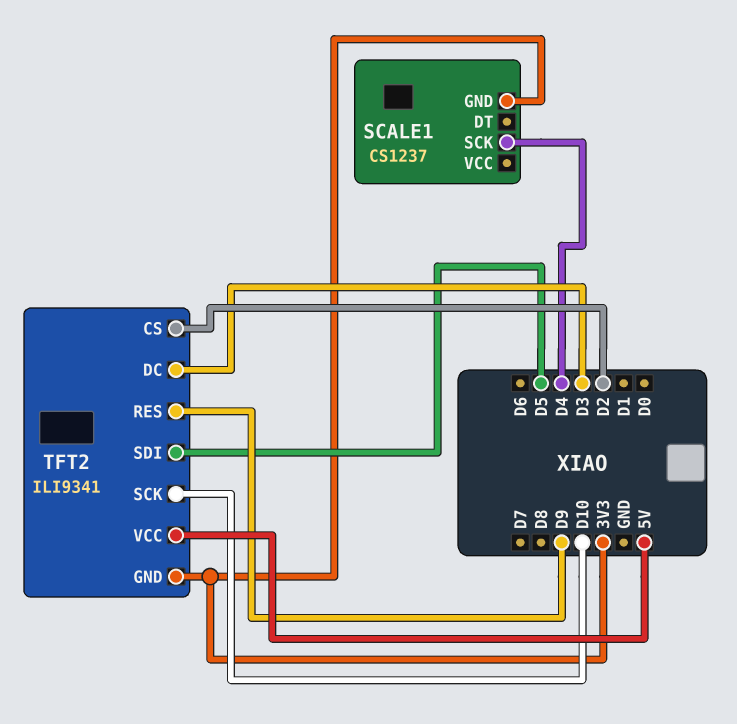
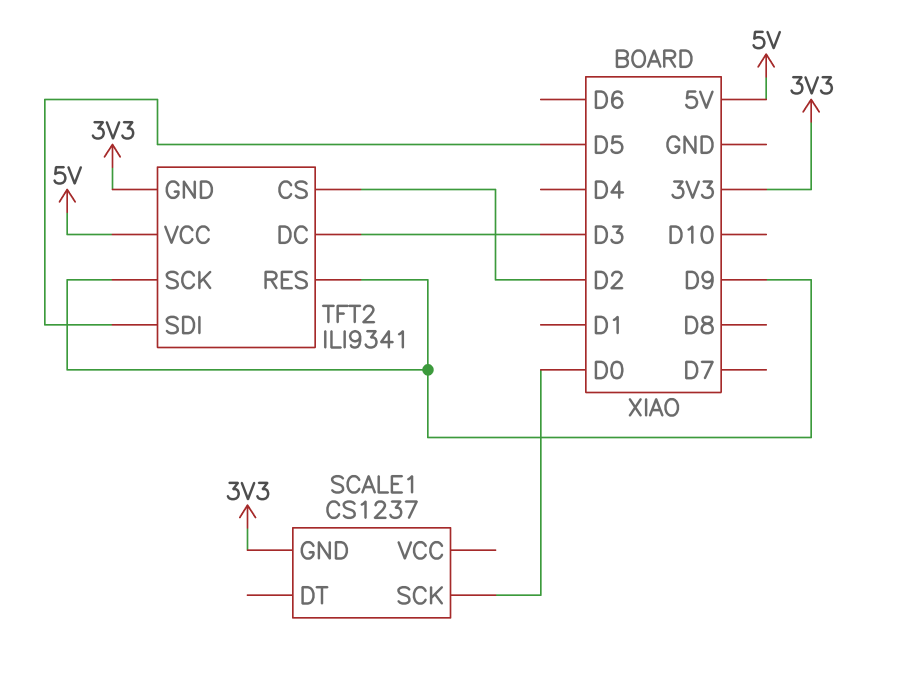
SCALE1 pin SCK: D4 -> D0
TFT2 pin SCK: D10 -> D9

